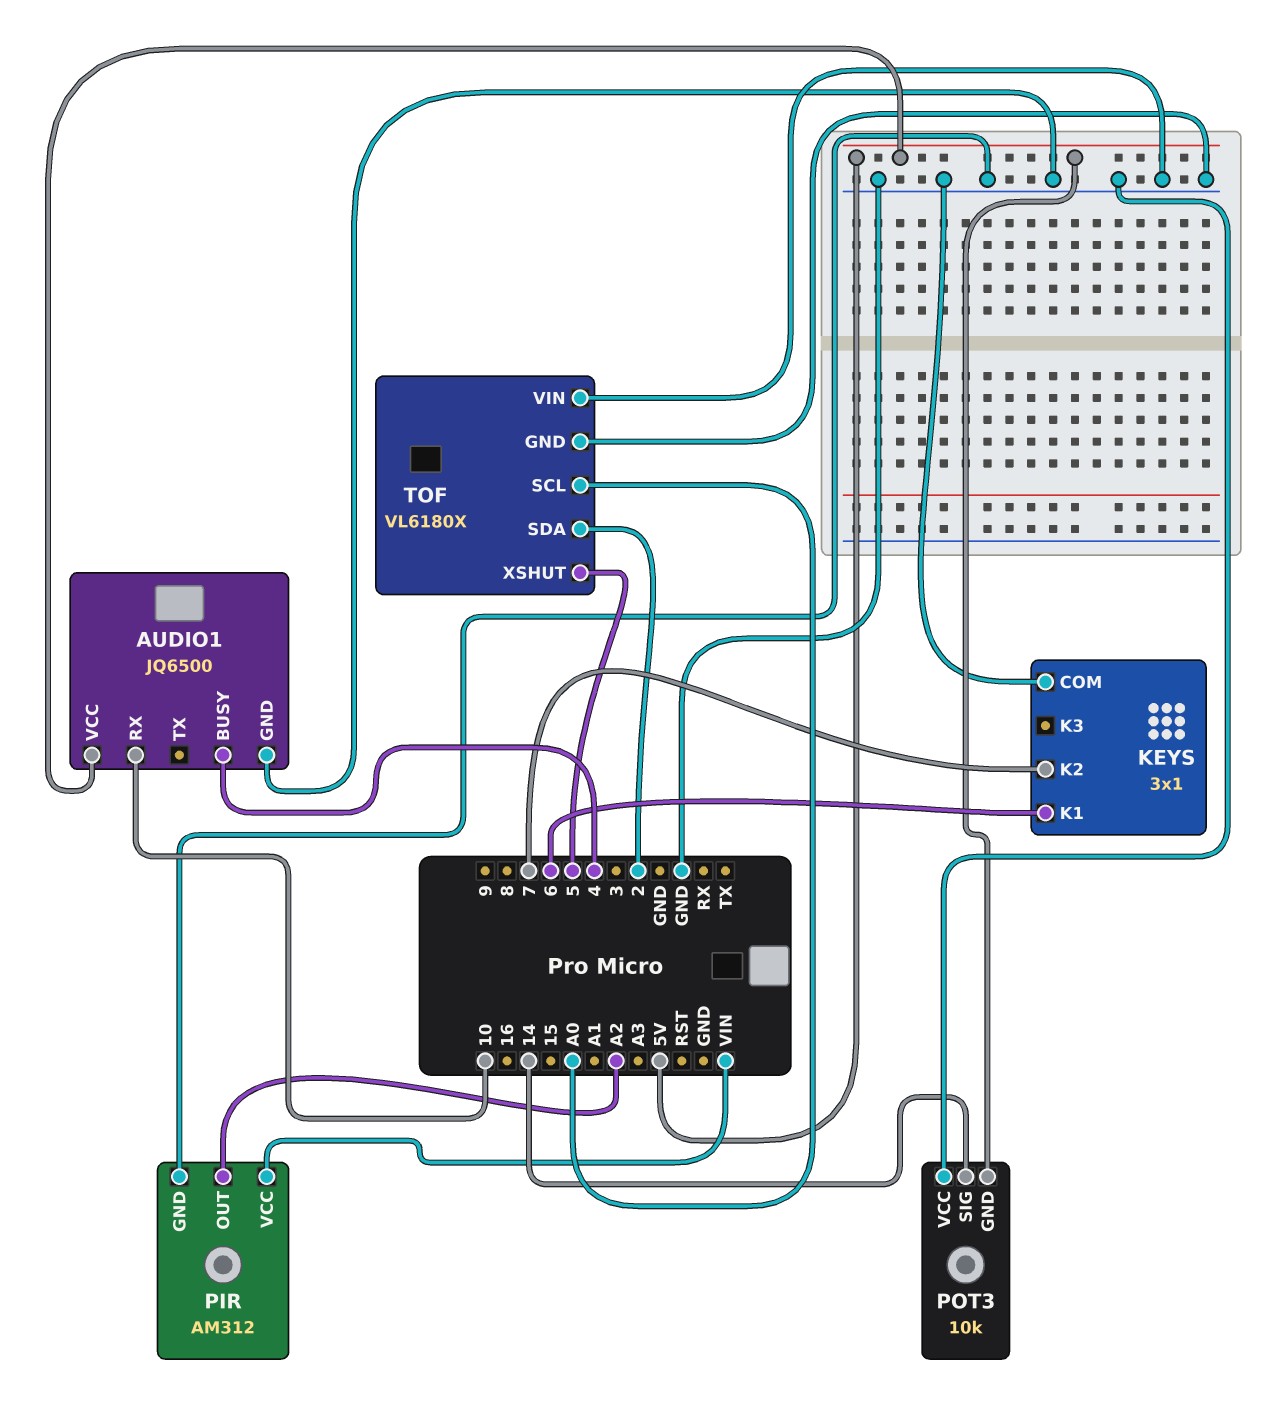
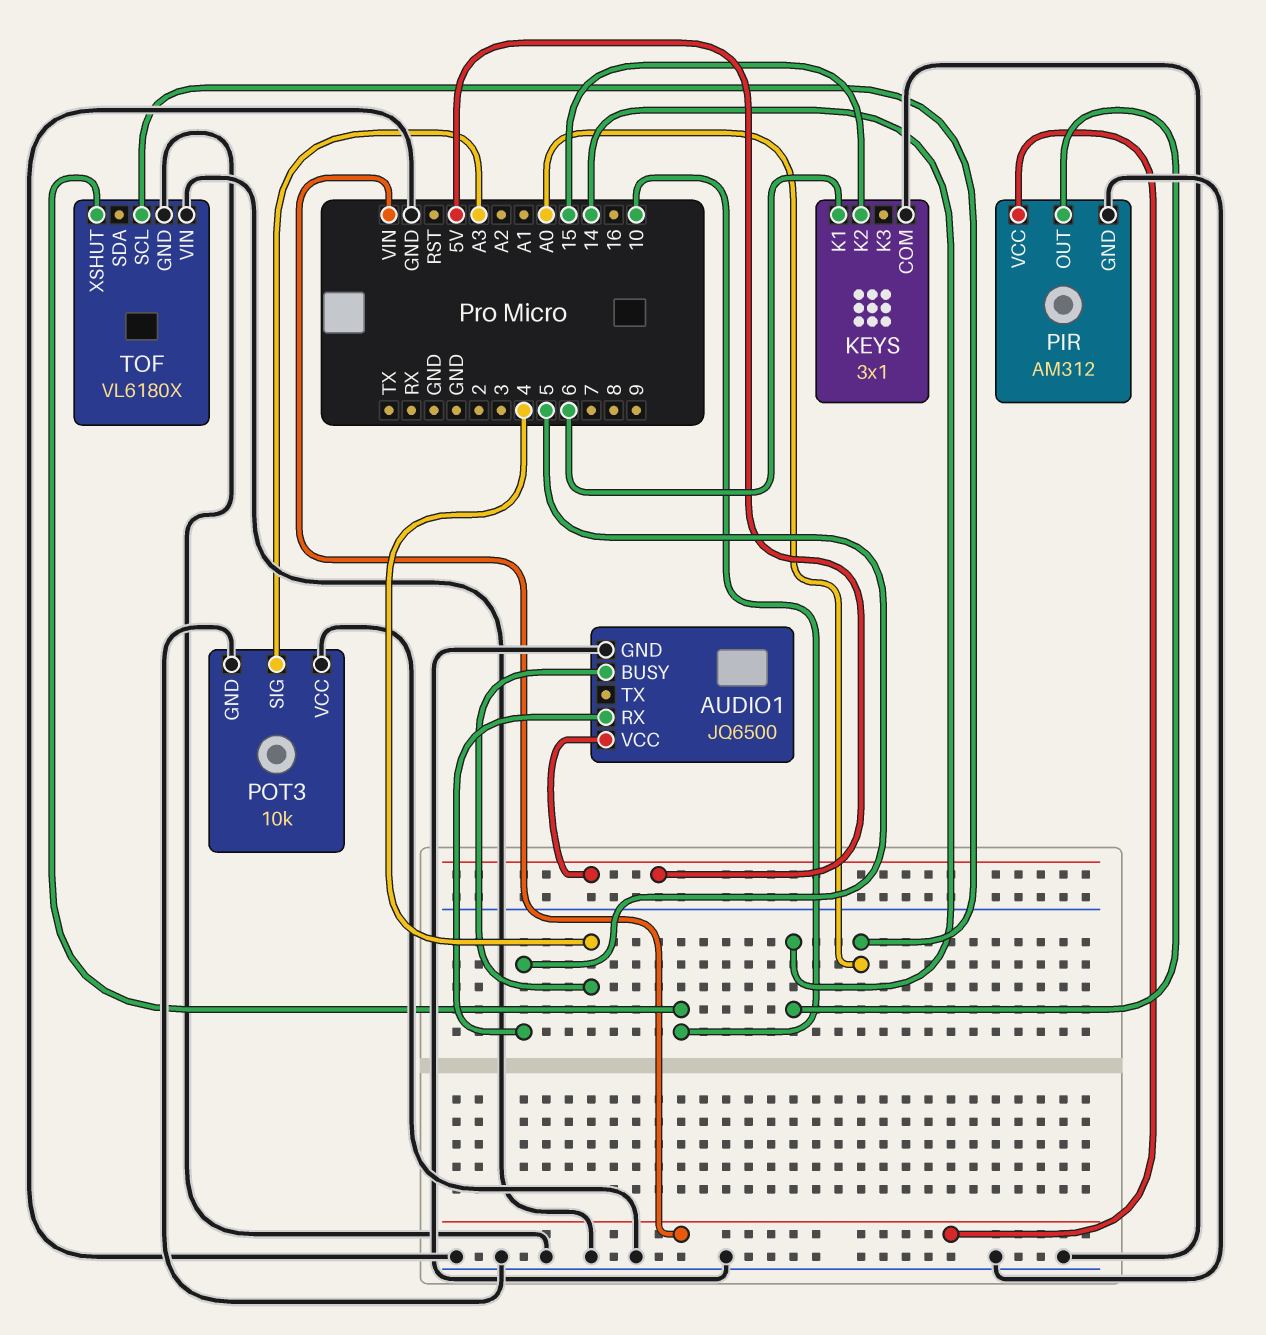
AUDIO1 pin RX: 10 -> 5
KEYS pin K2: 7 -> 15
PIR pin OUT: A2 -> 14
POT3 pin GND: 5V -> GND
POT3 pin SIG: 14 -> A3
TOF pin SDA: 2 -> none
TOF pin XSHUT: 5 -> 10

